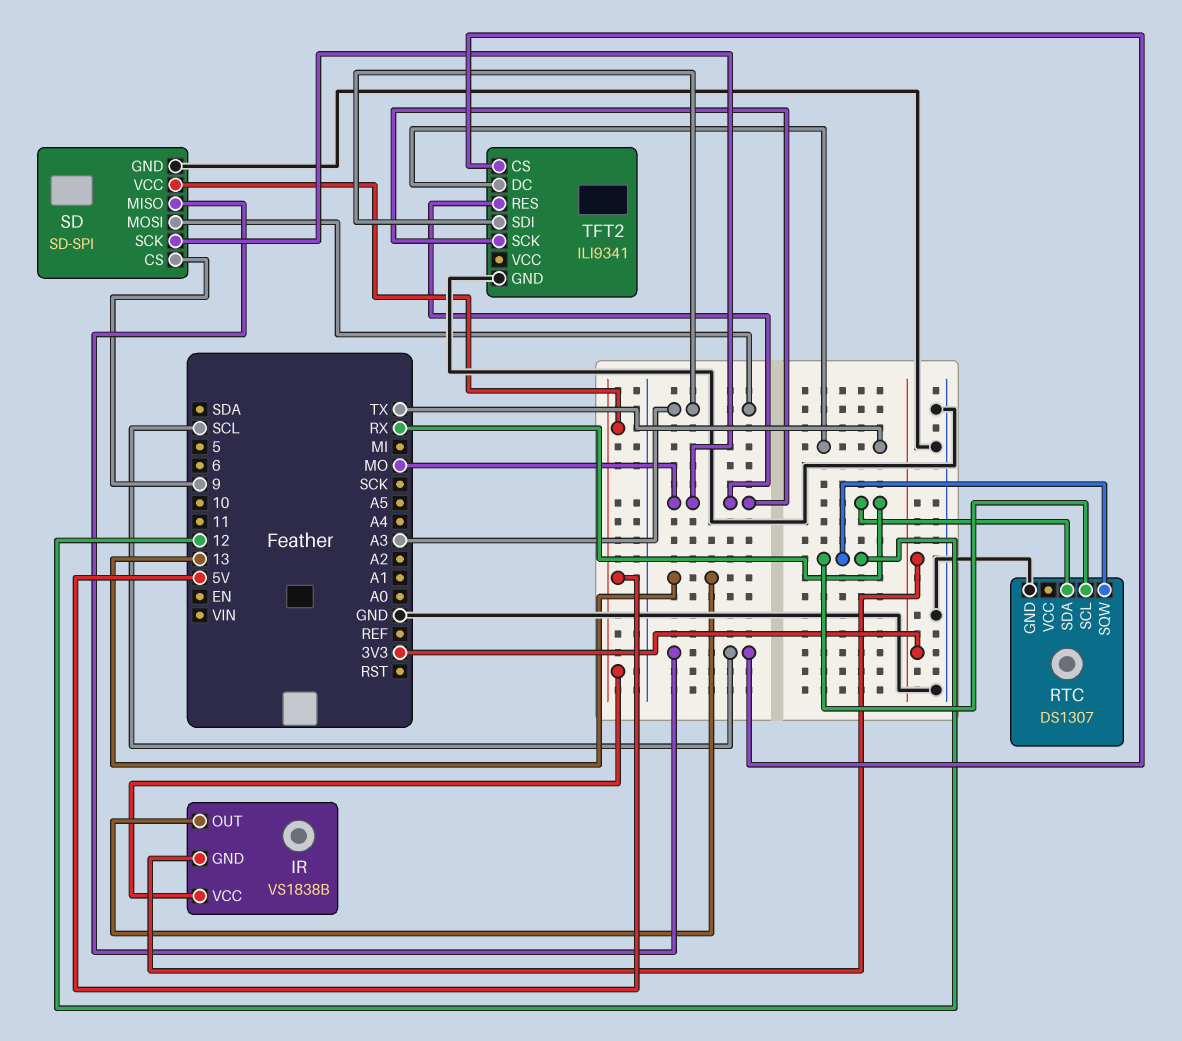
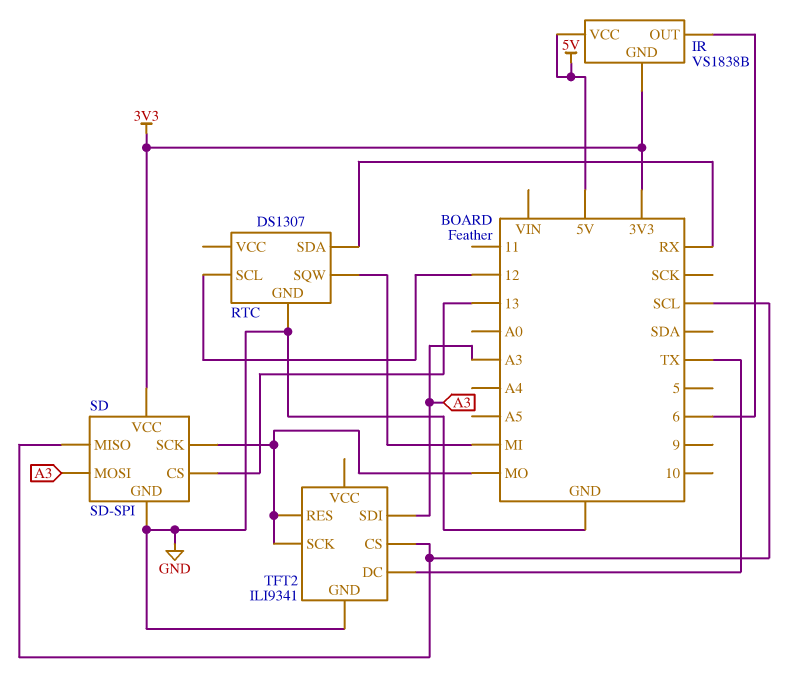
IR pin OUT: 13 -> 6
RTC pin SQW: 12 -> MI
SD pin CS: 9 -> 13
SD pin VCC: 5V -> 3V3

